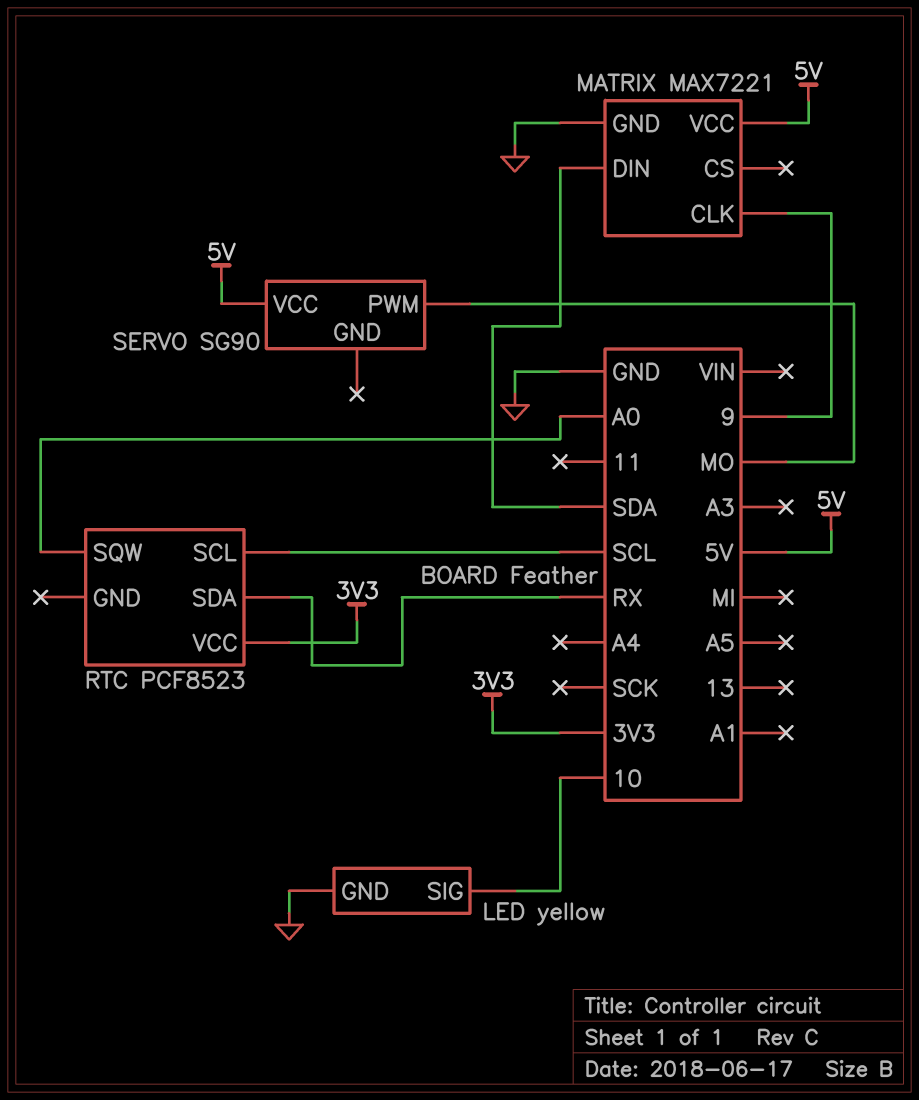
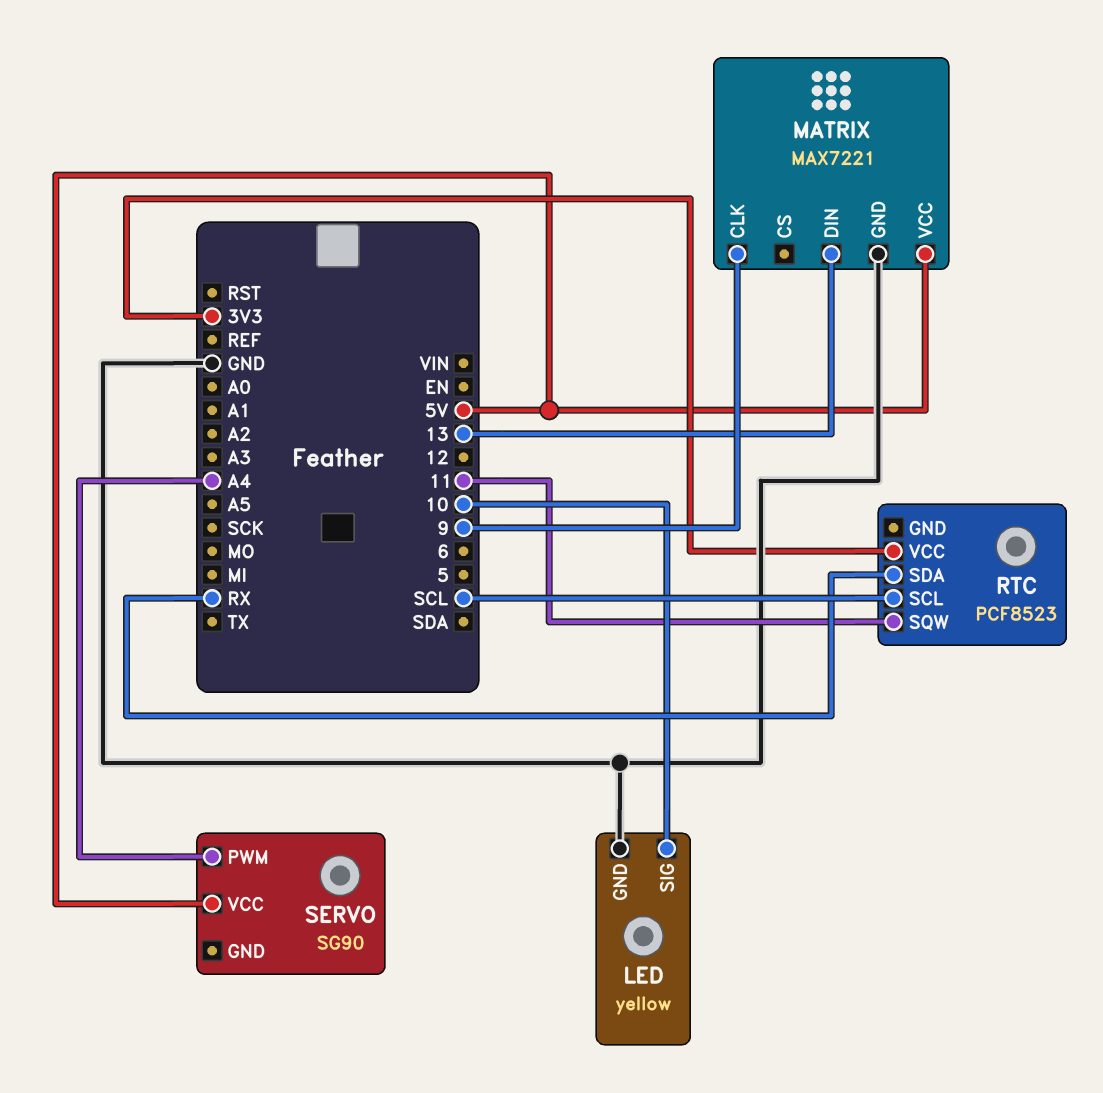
MATRIX pin DIN: SDA -> 13
RTC pin SQW: A0 -> 11
SERVO pin PWM: MO -> A4

